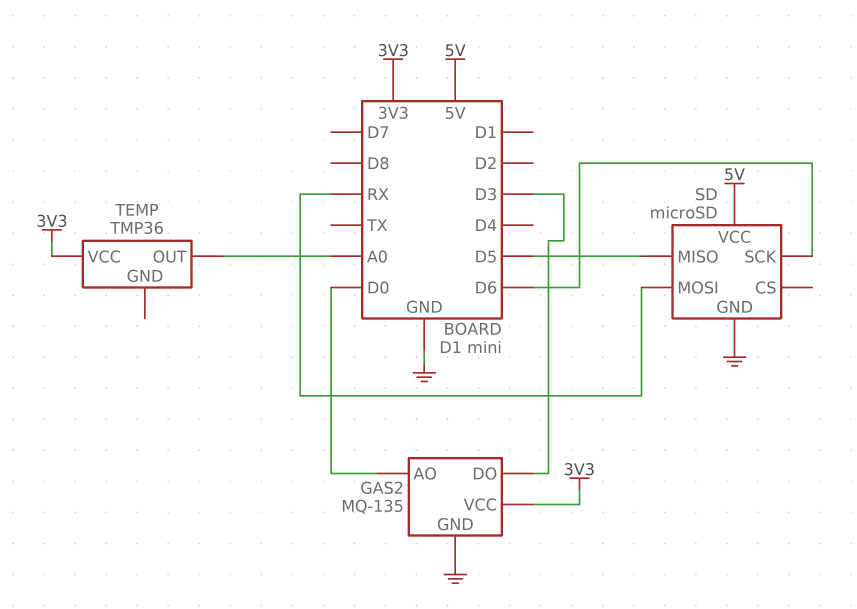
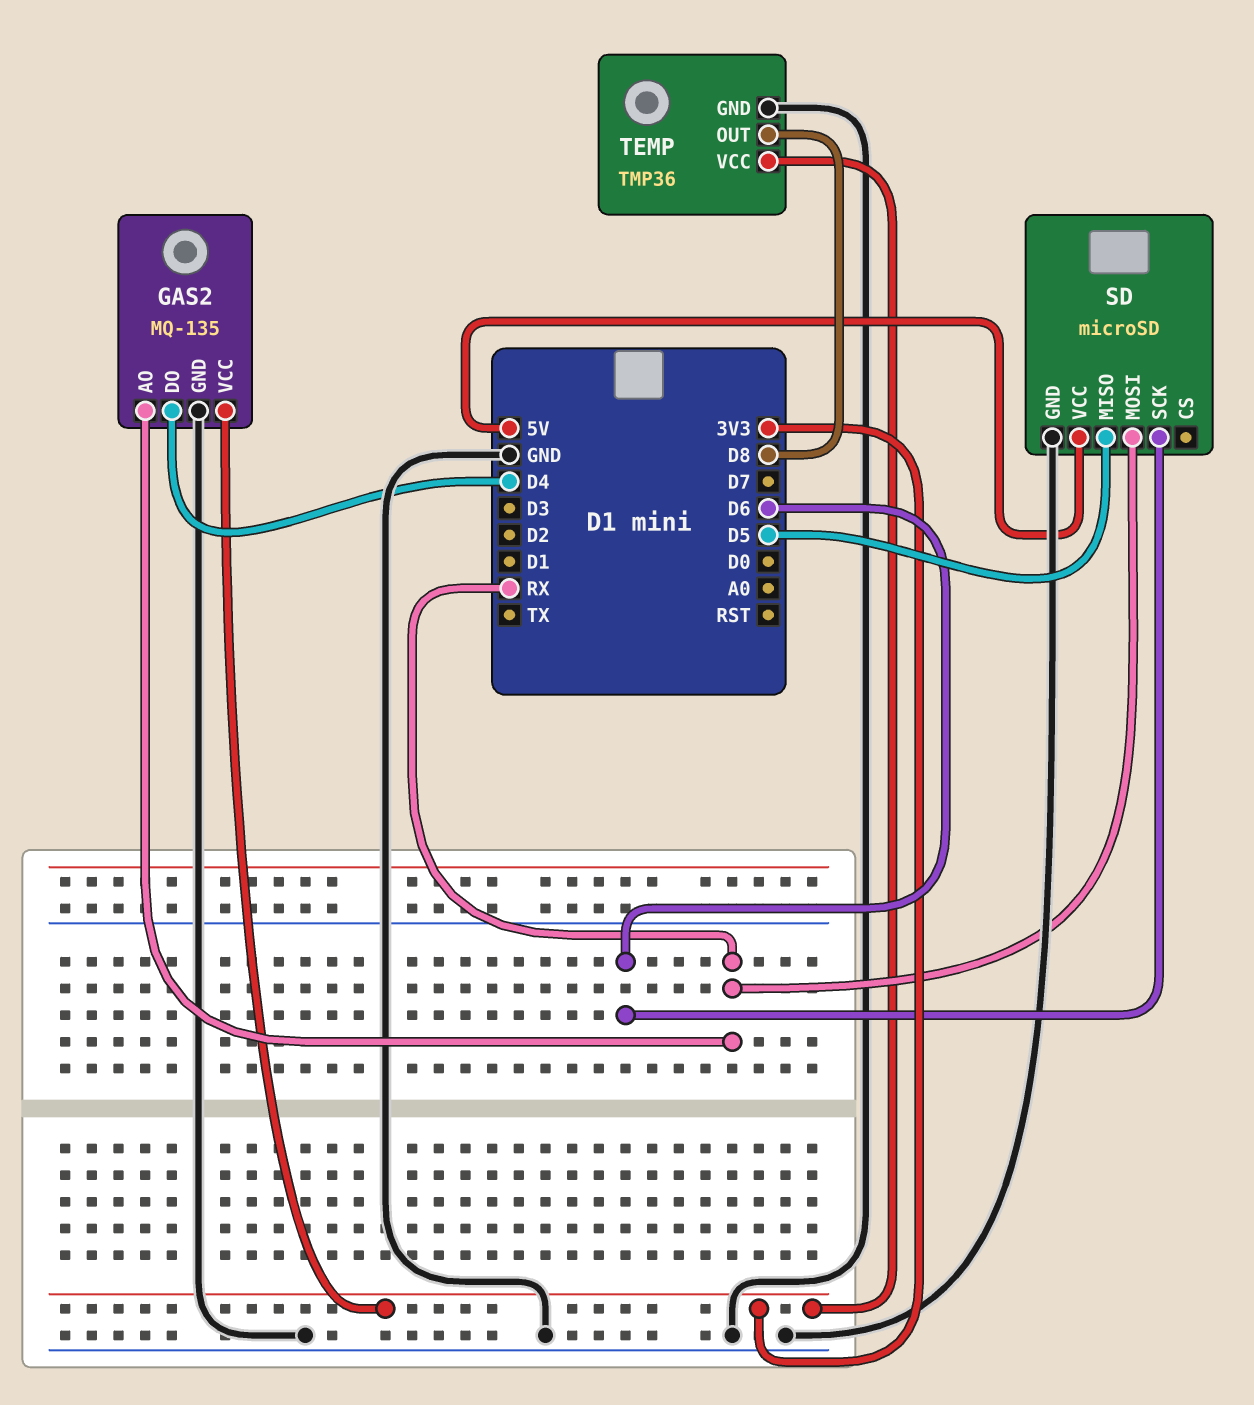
GAS2 pin AO: D0 -> RX
GAS2 pin DO: D3 -> D4
TEMP pin GND: none -> GND
TEMP pin OUT: A0 -> D8

